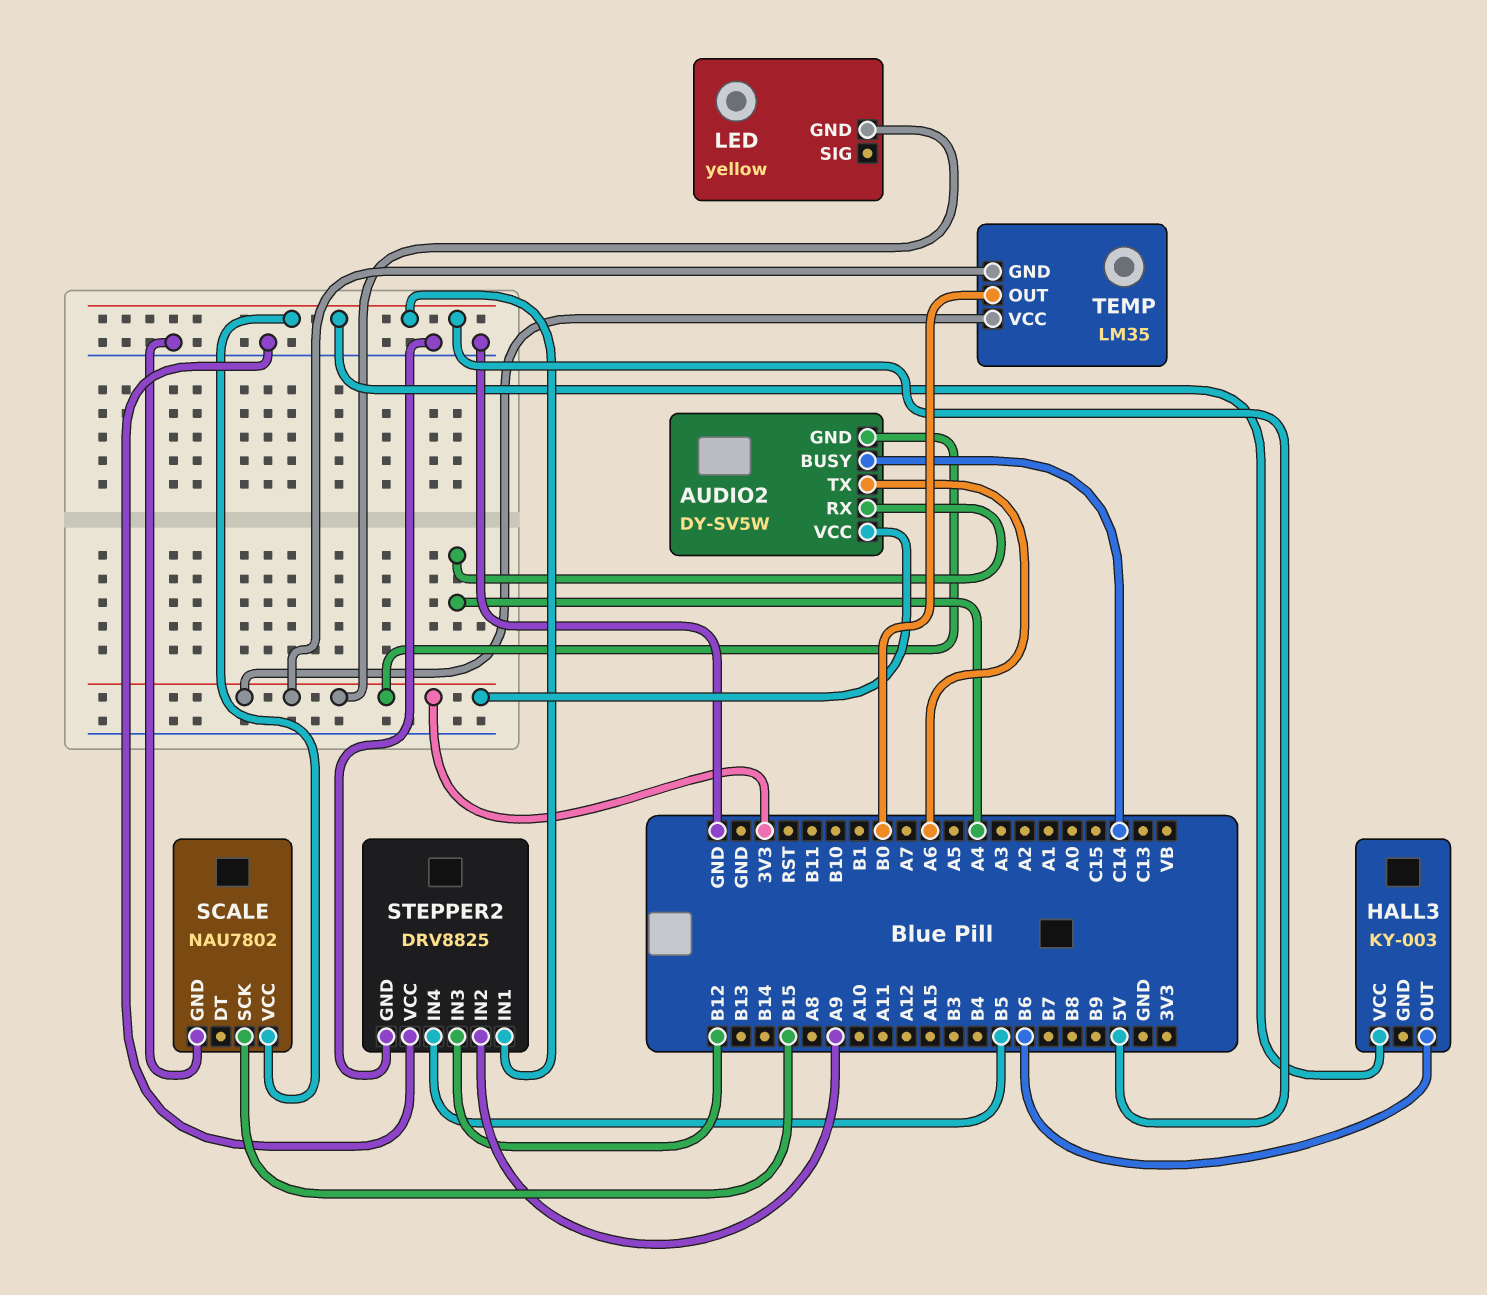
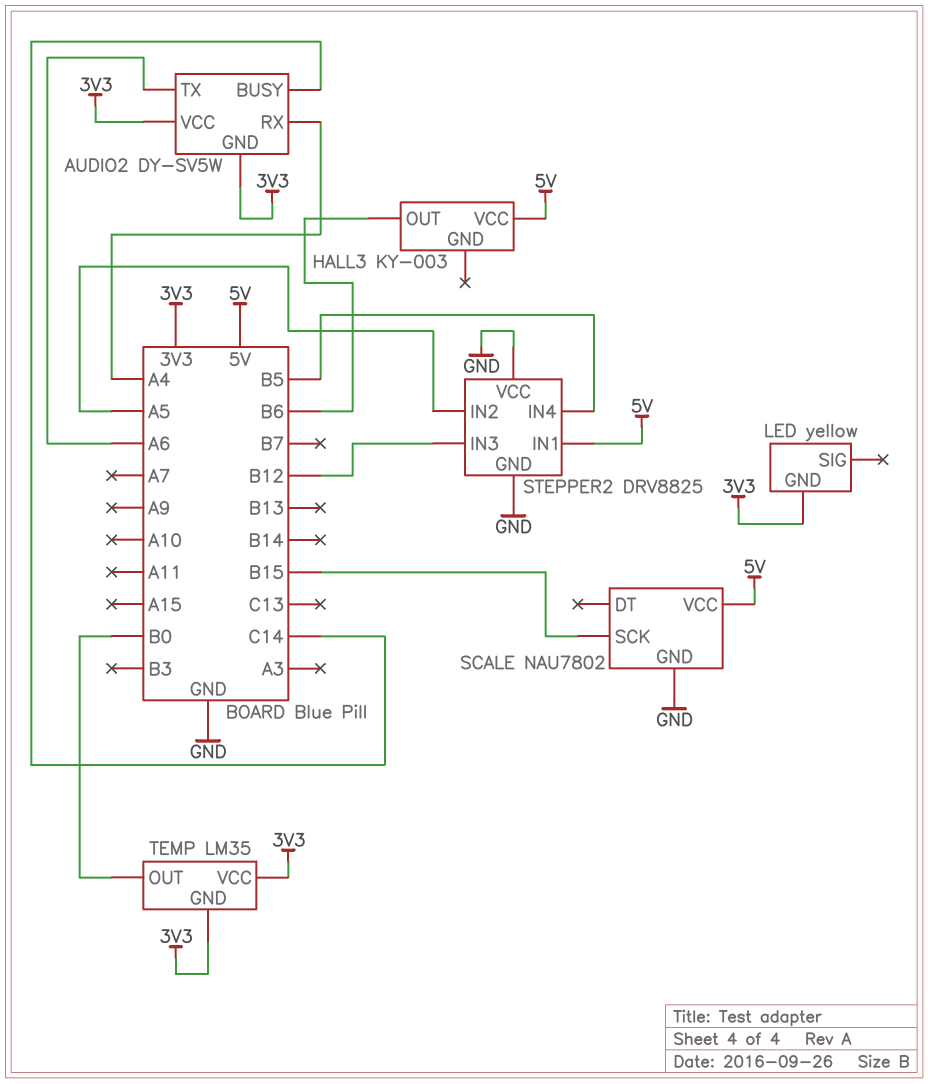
STEPPER2 pin IN2: A9 -> A5

